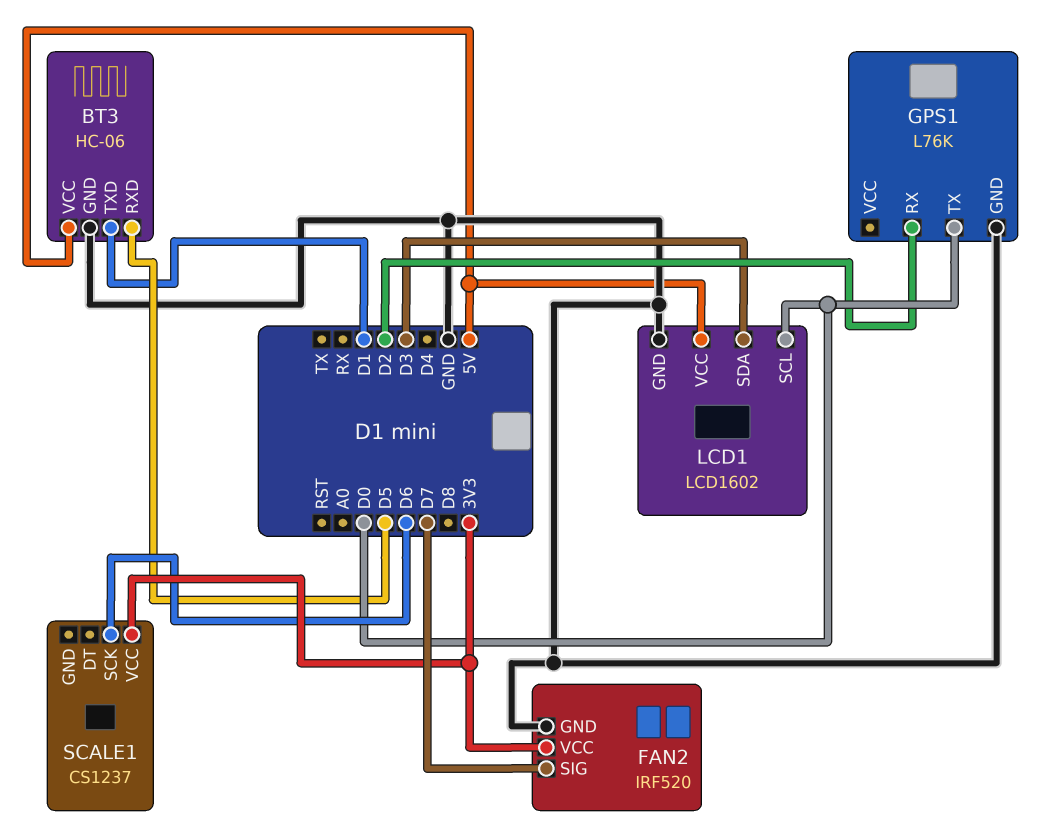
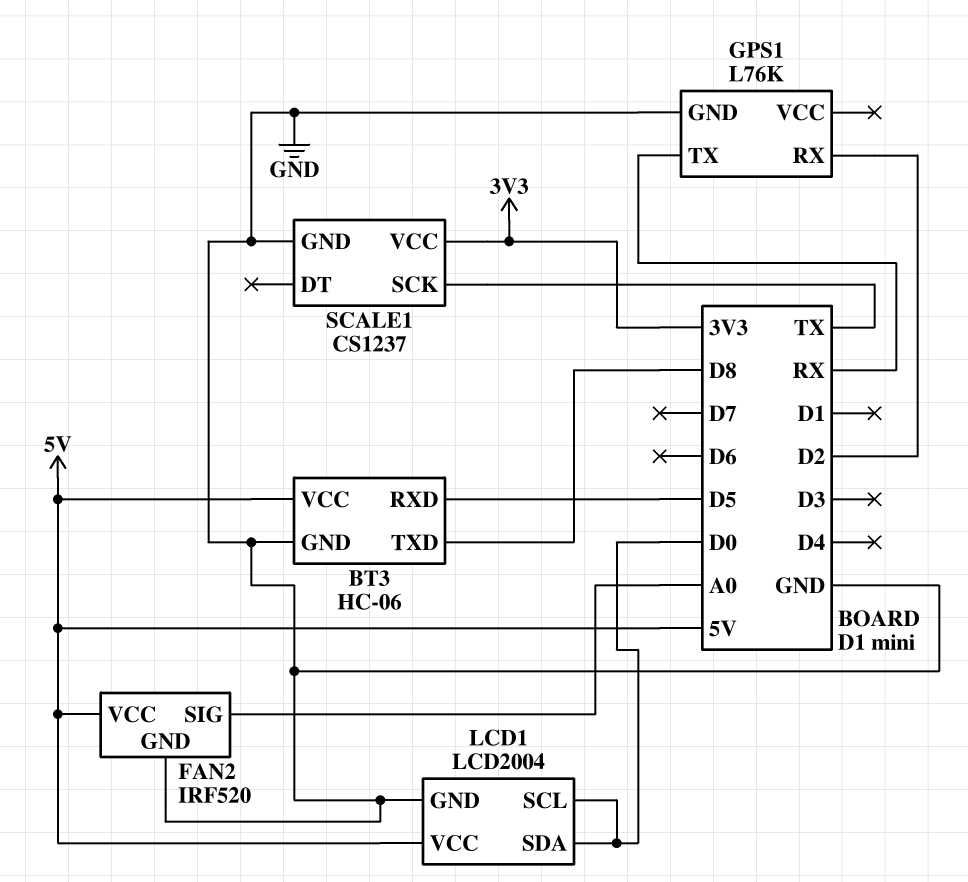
BT3 pin TXD: D1 -> D8
FAN2 pin SIG: D7 -> A0
FAN2 pin VCC: 3V3 -> 5V
GPS1 pin TX: D0 -> RX
LCD1: LCD1602 -> LCD2004
LCD1 pin SDA: D3 -> D0
SCALE1 pin GND: none -> GND
SCALE1 pin SCK: D6 -> TX

